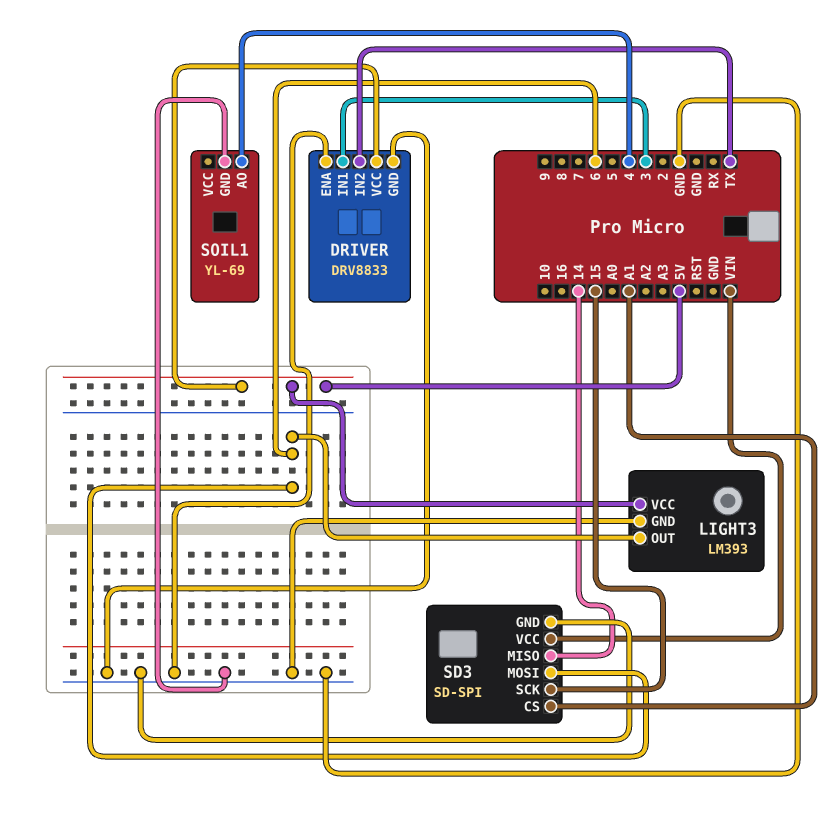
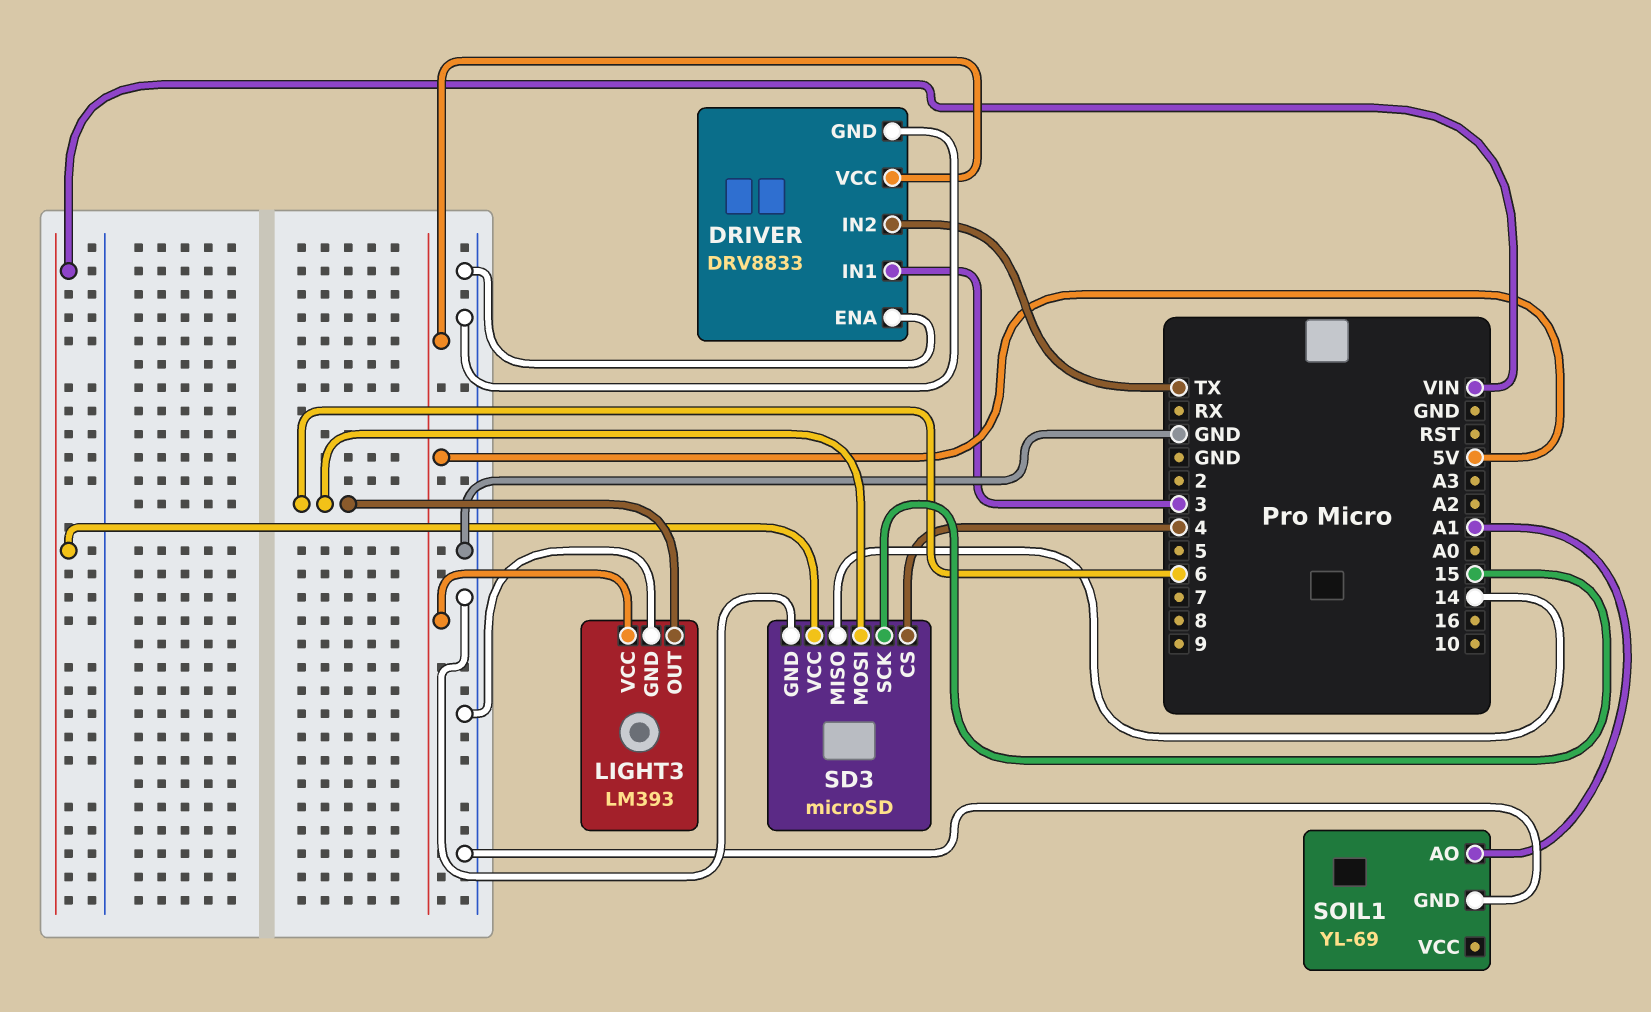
SD3: SD-SPI -> microSD
SD3 pin CS: A1 -> 4
SOIL1 pin AO: 4 -> A1

